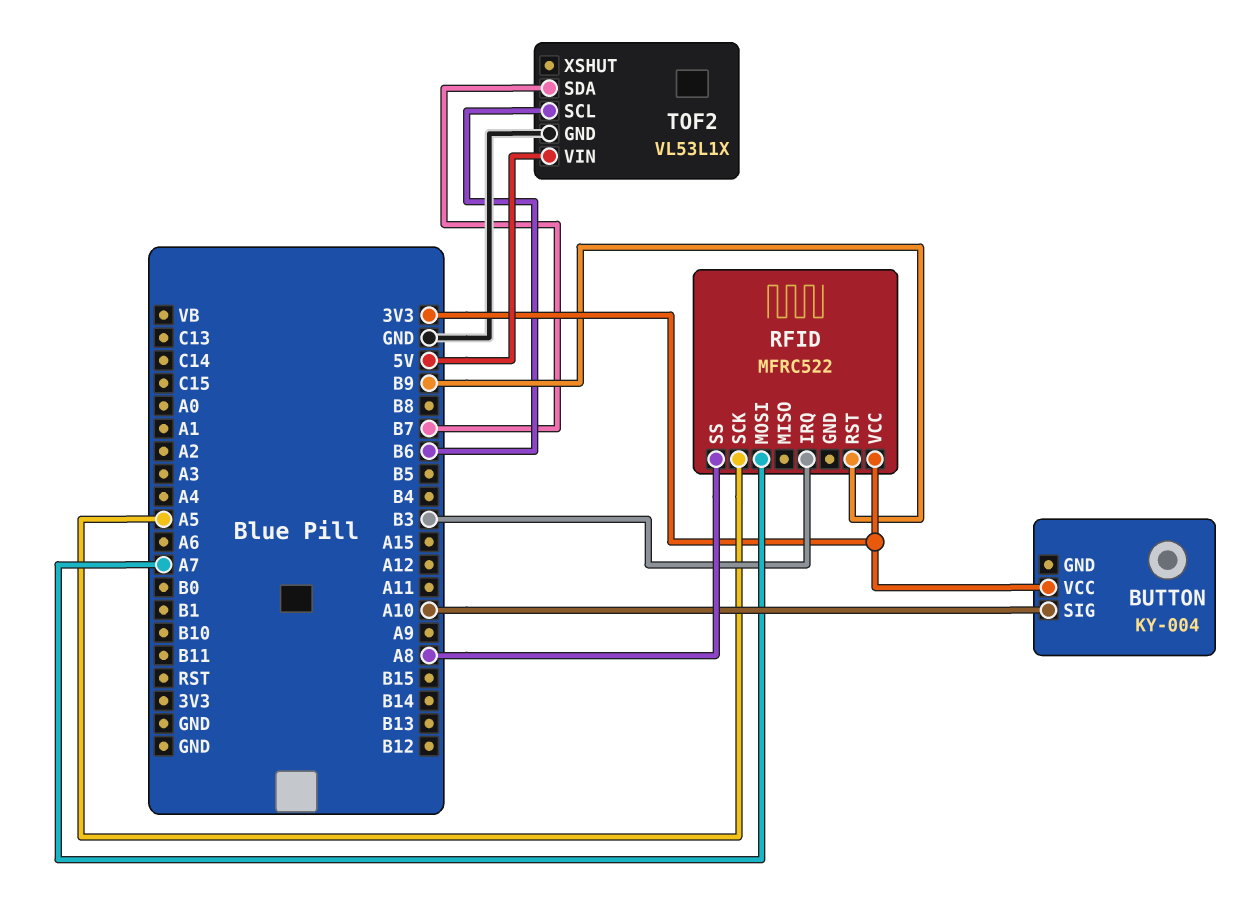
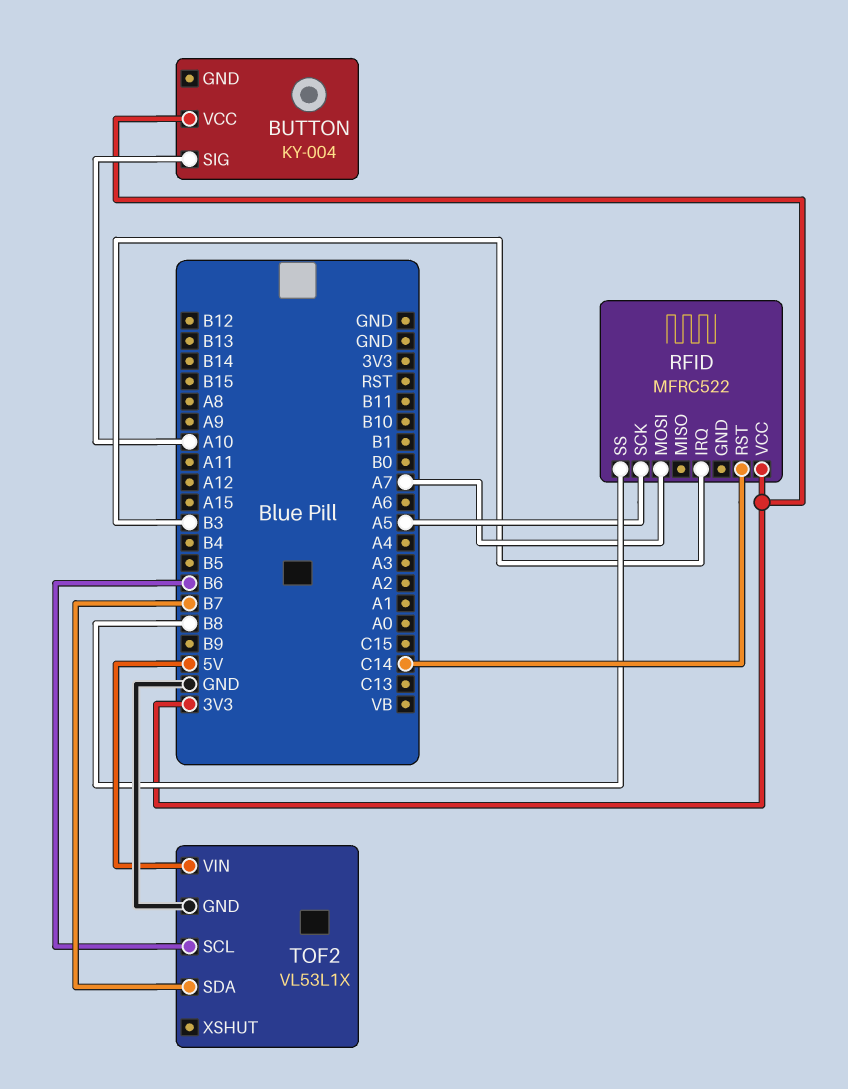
RFID pin RST: B9 -> C14
RFID pin SS: A8 -> B8

